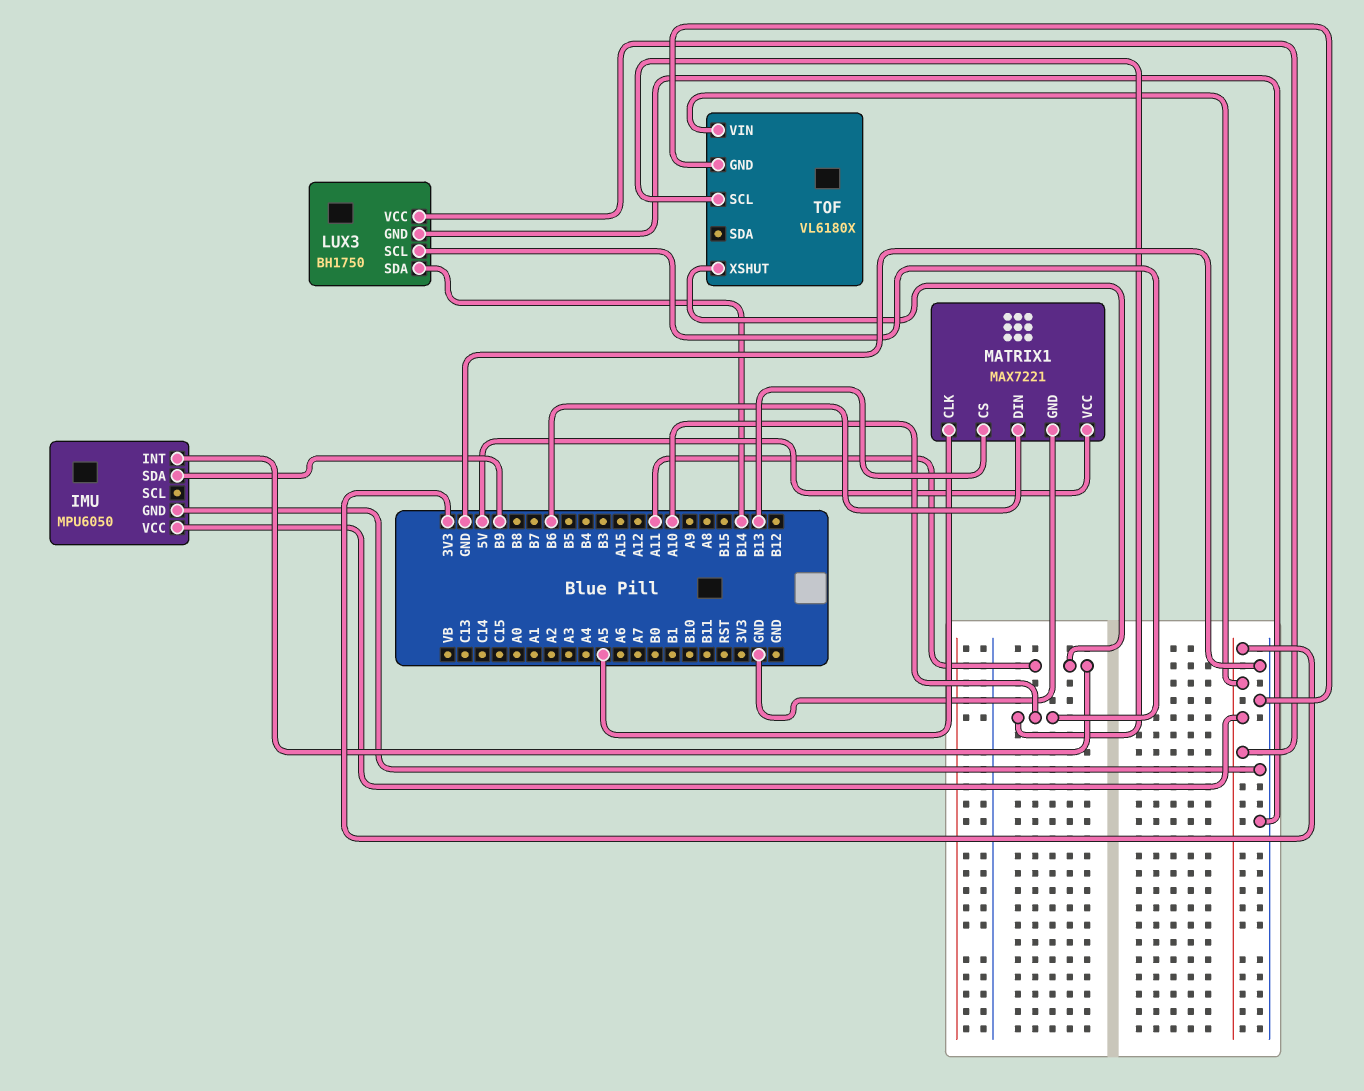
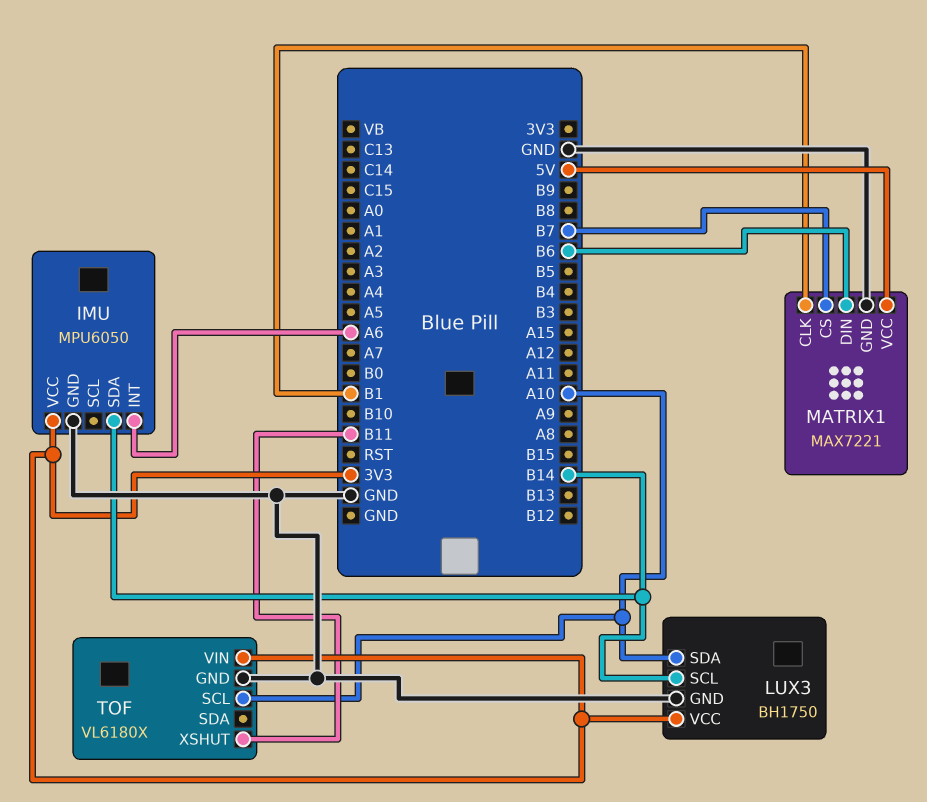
IMU pin INT: A11 -> A6
IMU pin SDA: B9 -> B14
LUX3 pin SCL: A10 -> B14
LUX3 pin SDA: B14 -> A10
MATRIX1 pin CLK: A5 -> B1
MATRIX1 pin CS: B13 -> B7
TOF pin XSHUT: A11 -> B11

